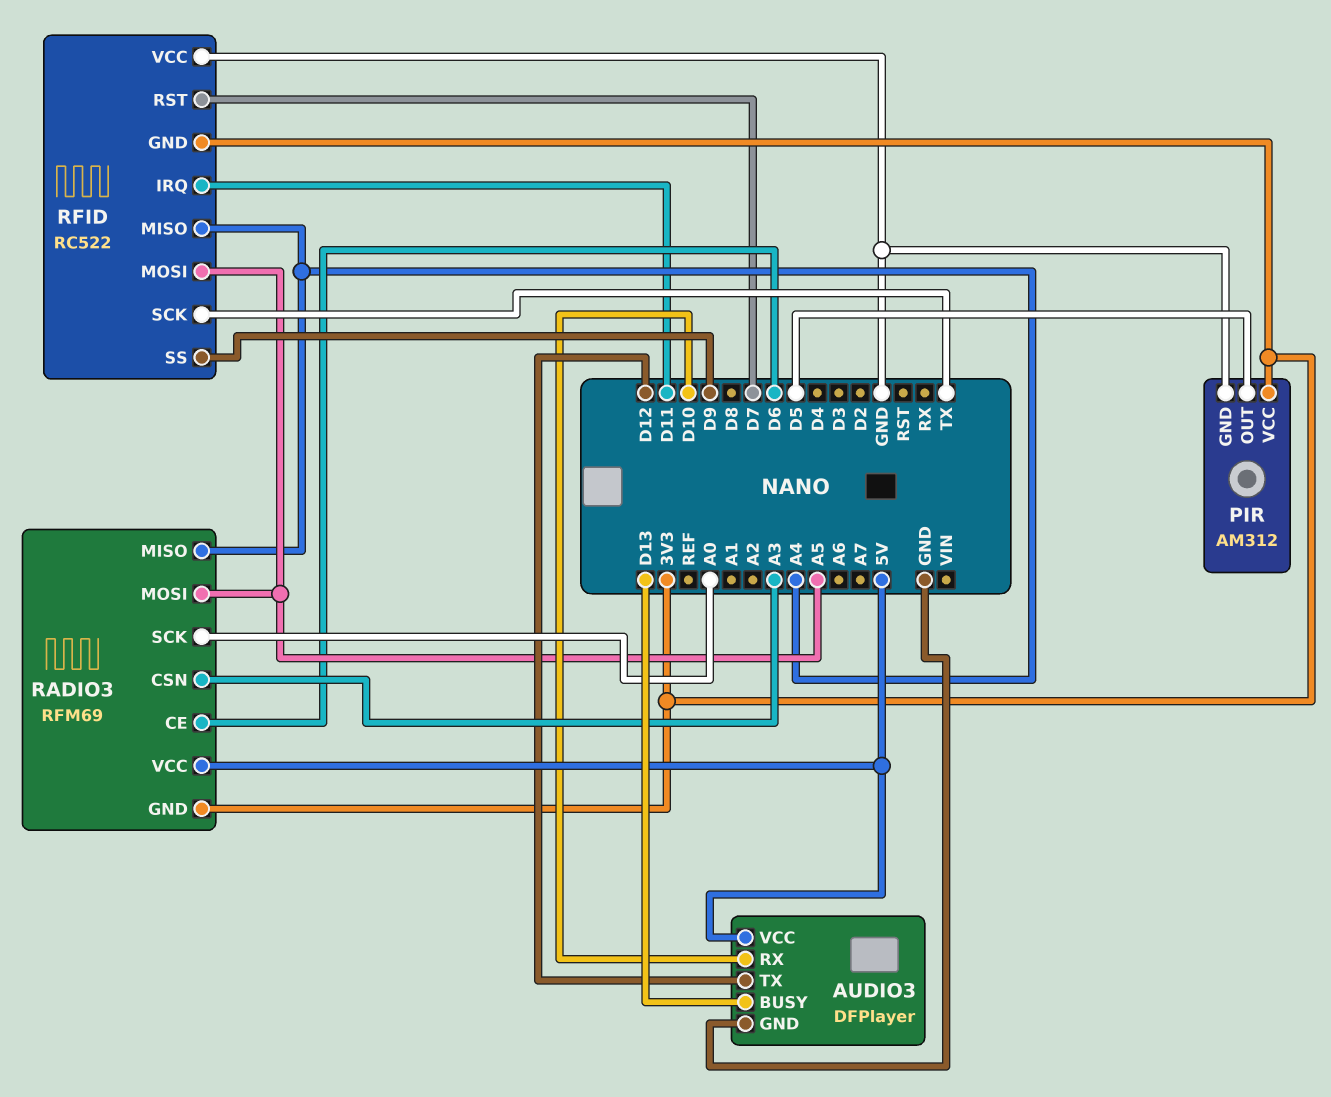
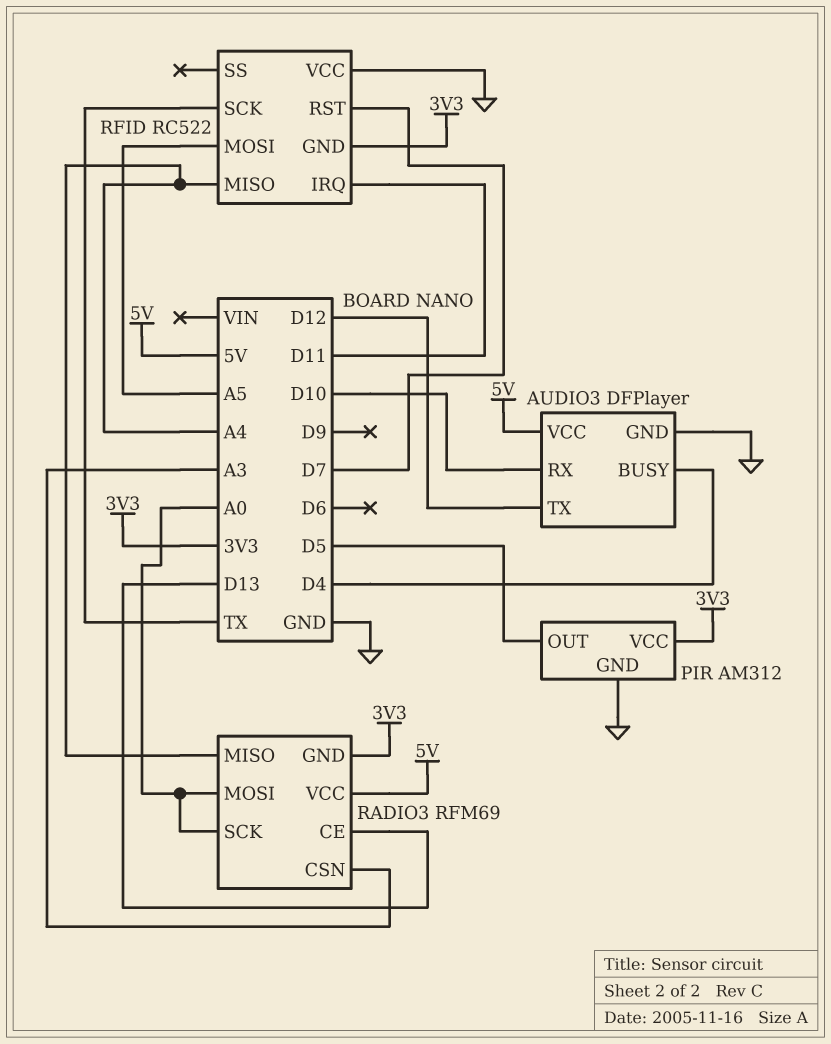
AUDIO3 pin BUSY: D13 -> D4
RADIO3 pin CE: D6 -> D13
RADIO3 pin MOSI: A5 -> A0
RFID pin SS: D9 -> none

